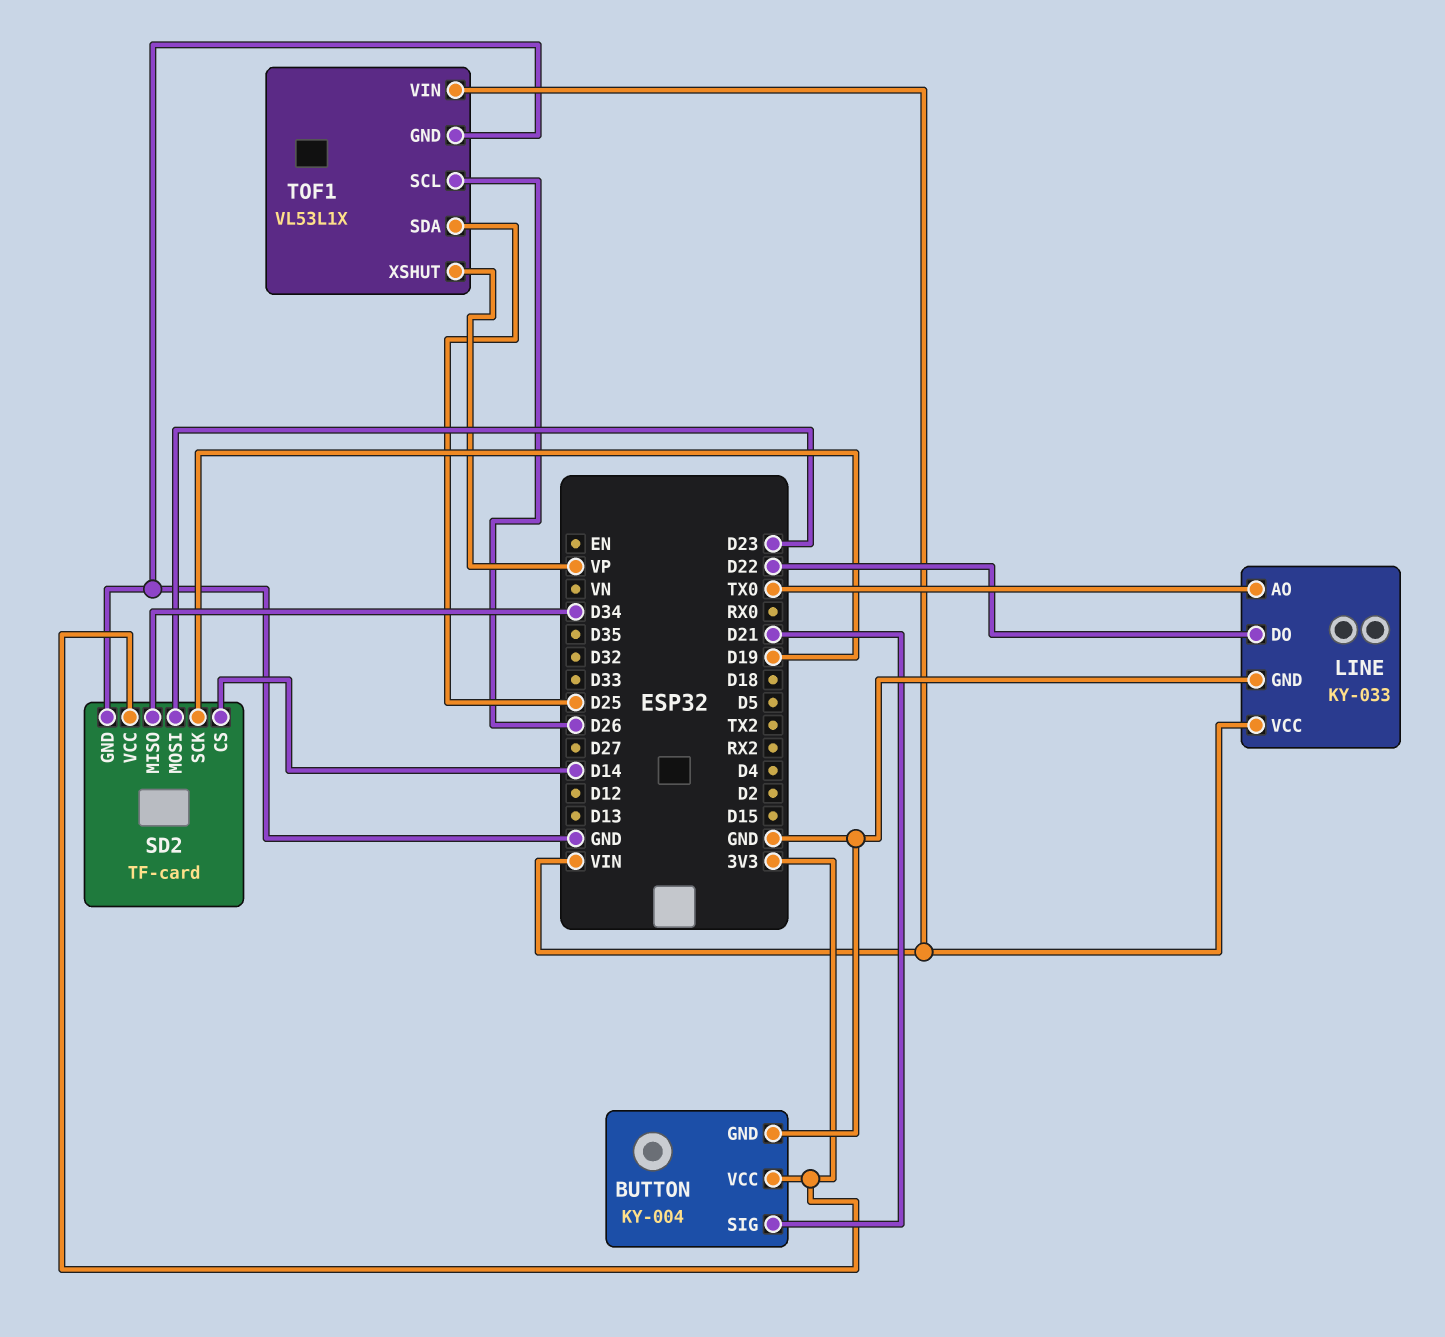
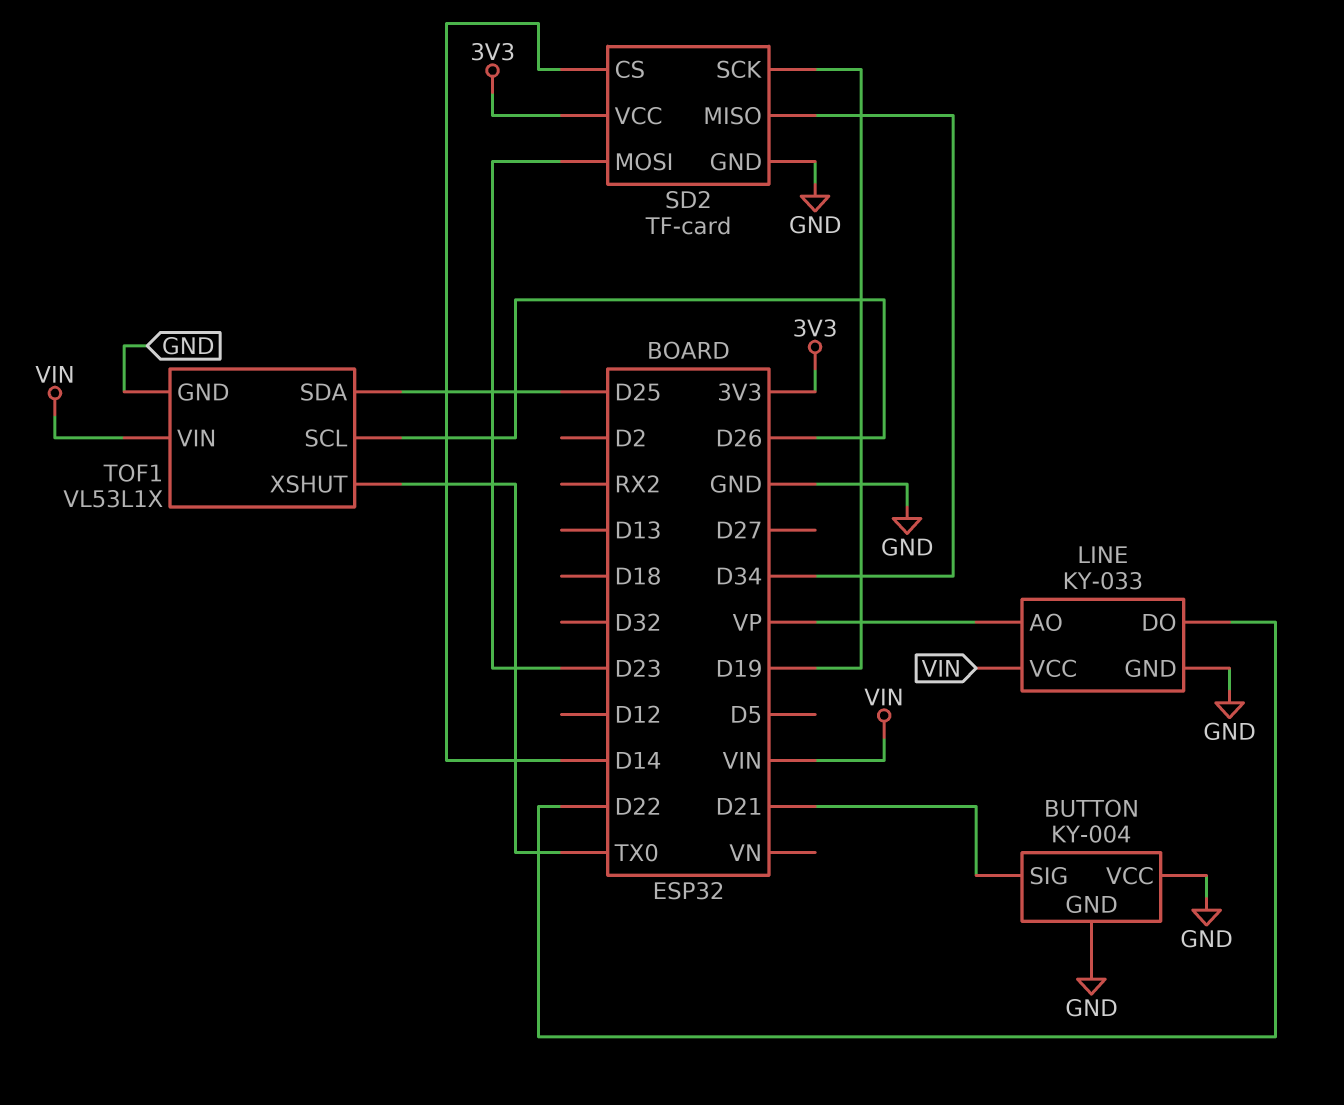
BUTTON pin VCC: 3V3 -> GND
LINE pin AO: TX0 -> VP
TOF1 pin XSHUT: VP -> TX0

